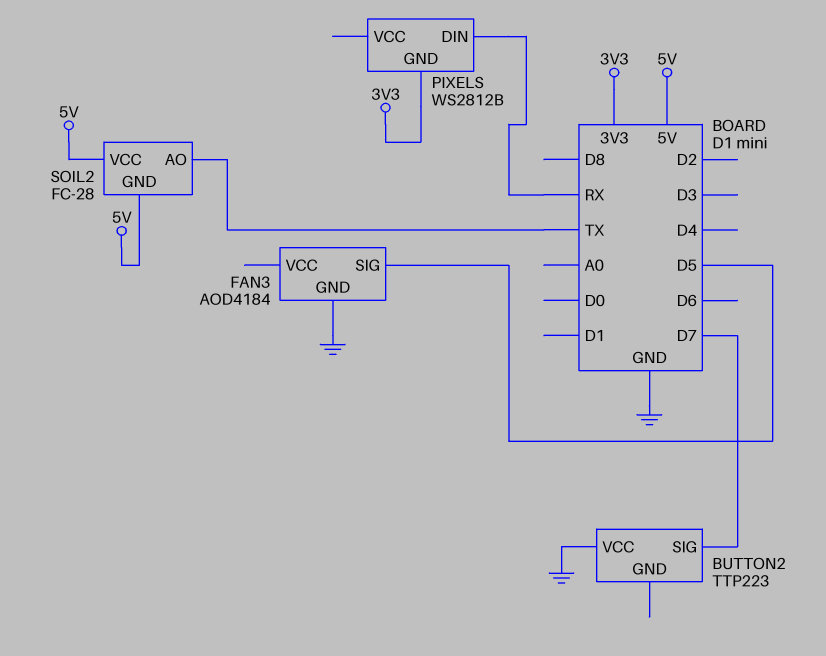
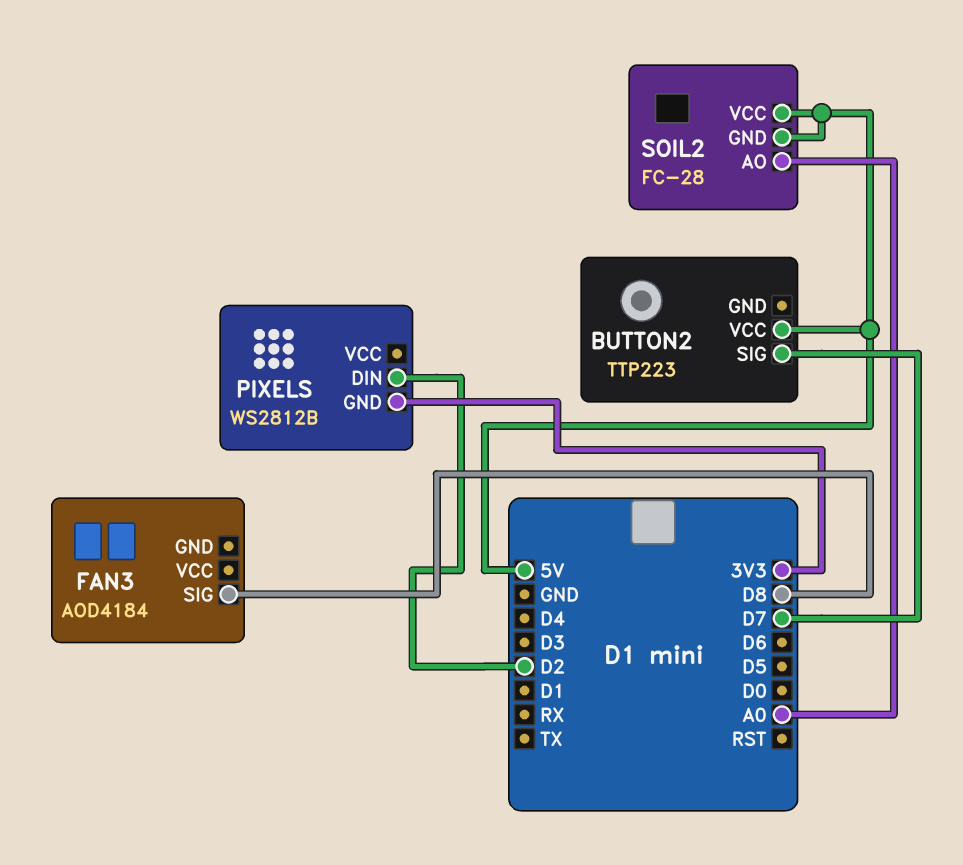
BUTTON2 pin VCC: GND -> 5V
FAN3 pin GND: GND -> none
FAN3 pin SIG: D5 -> D8
PIXELS pin DIN: RX -> D2
SOIL2 pin AO: TX -> A0

